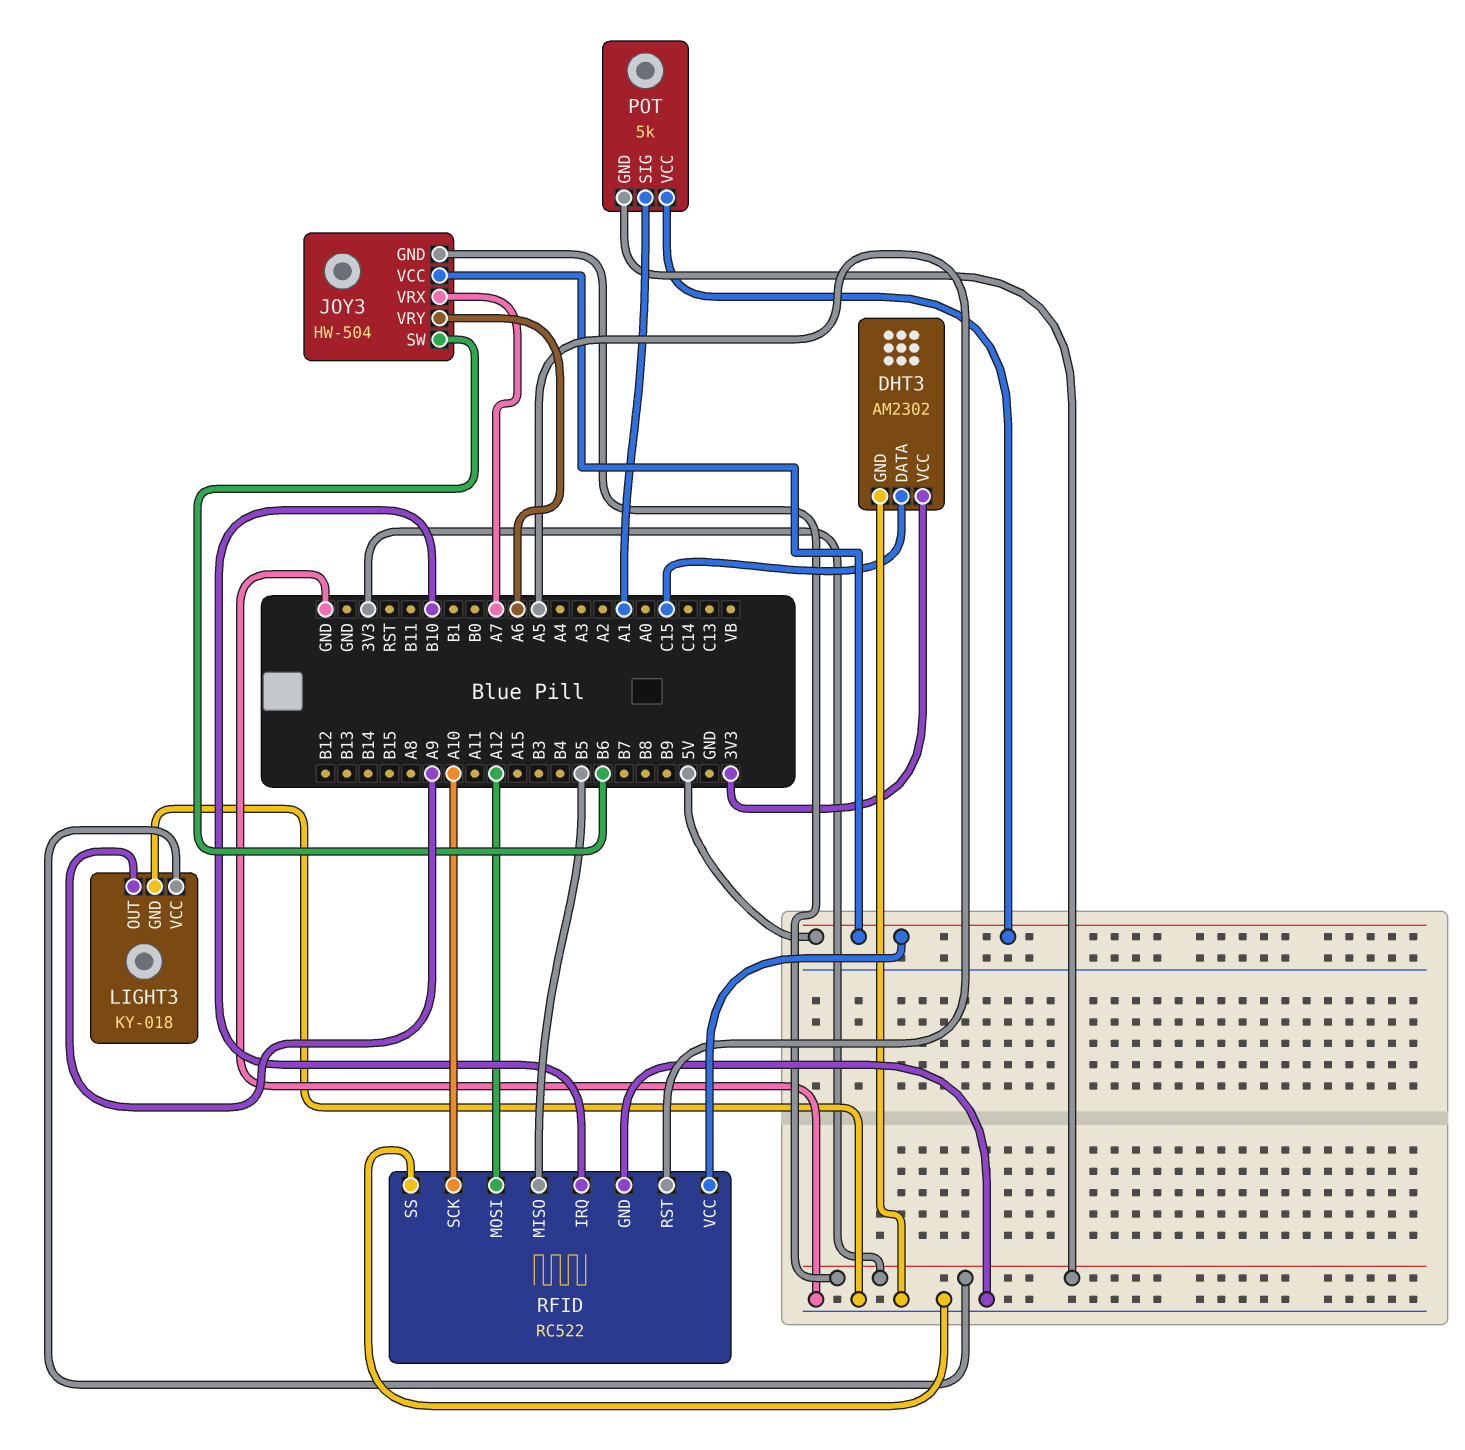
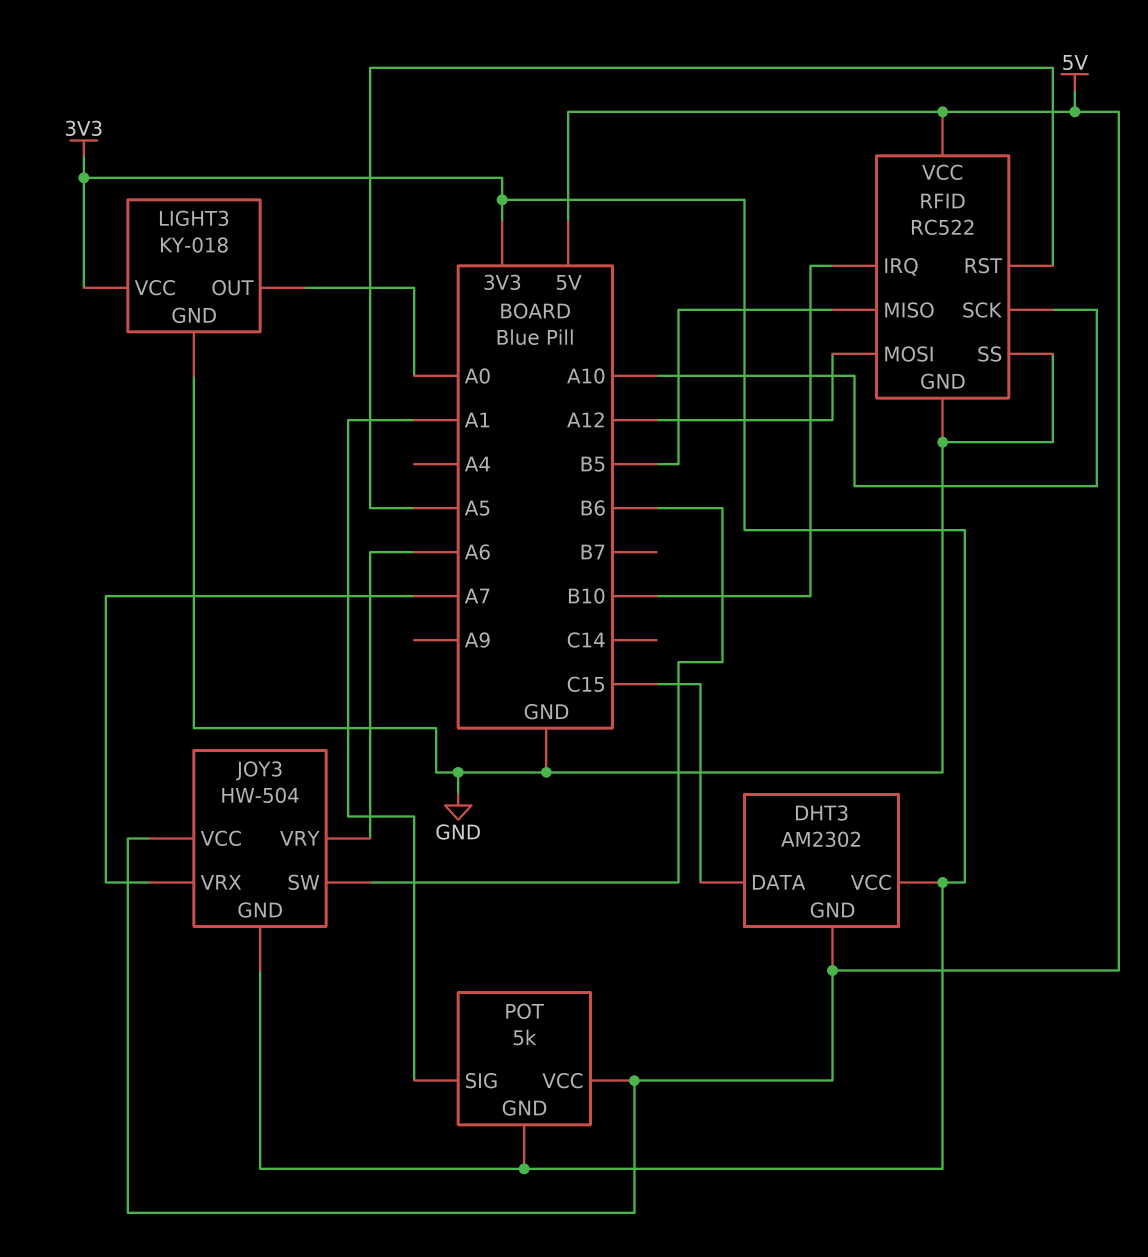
DHT3 pin GND: GND -> 5V
LIGHT3 pin OUT: A9 -> A0

